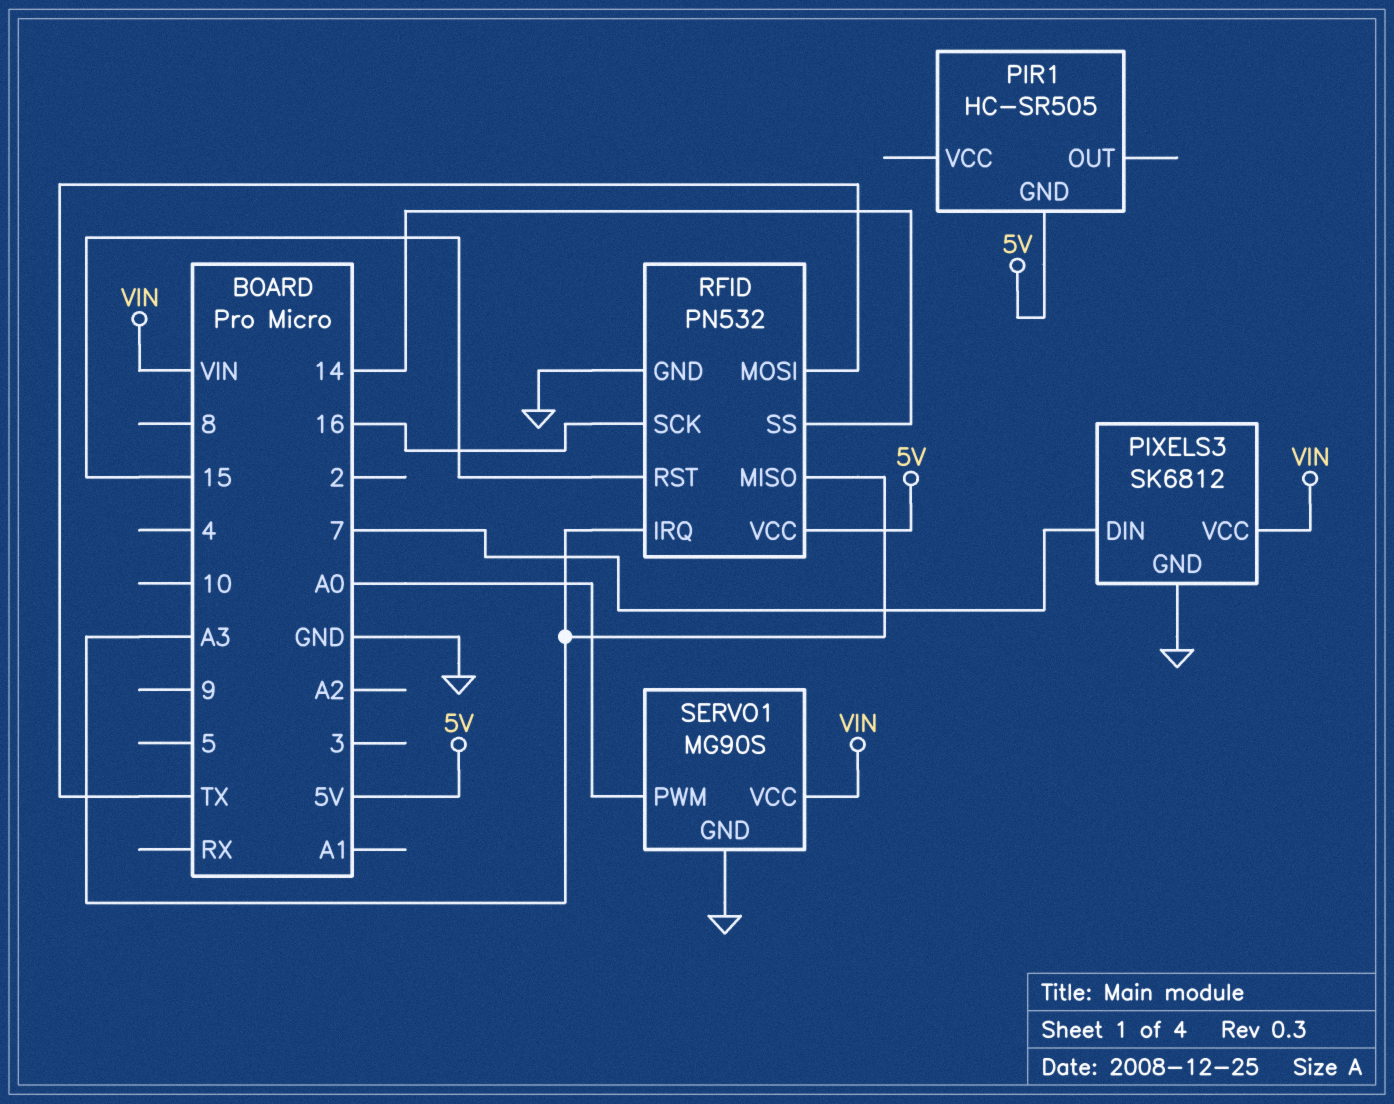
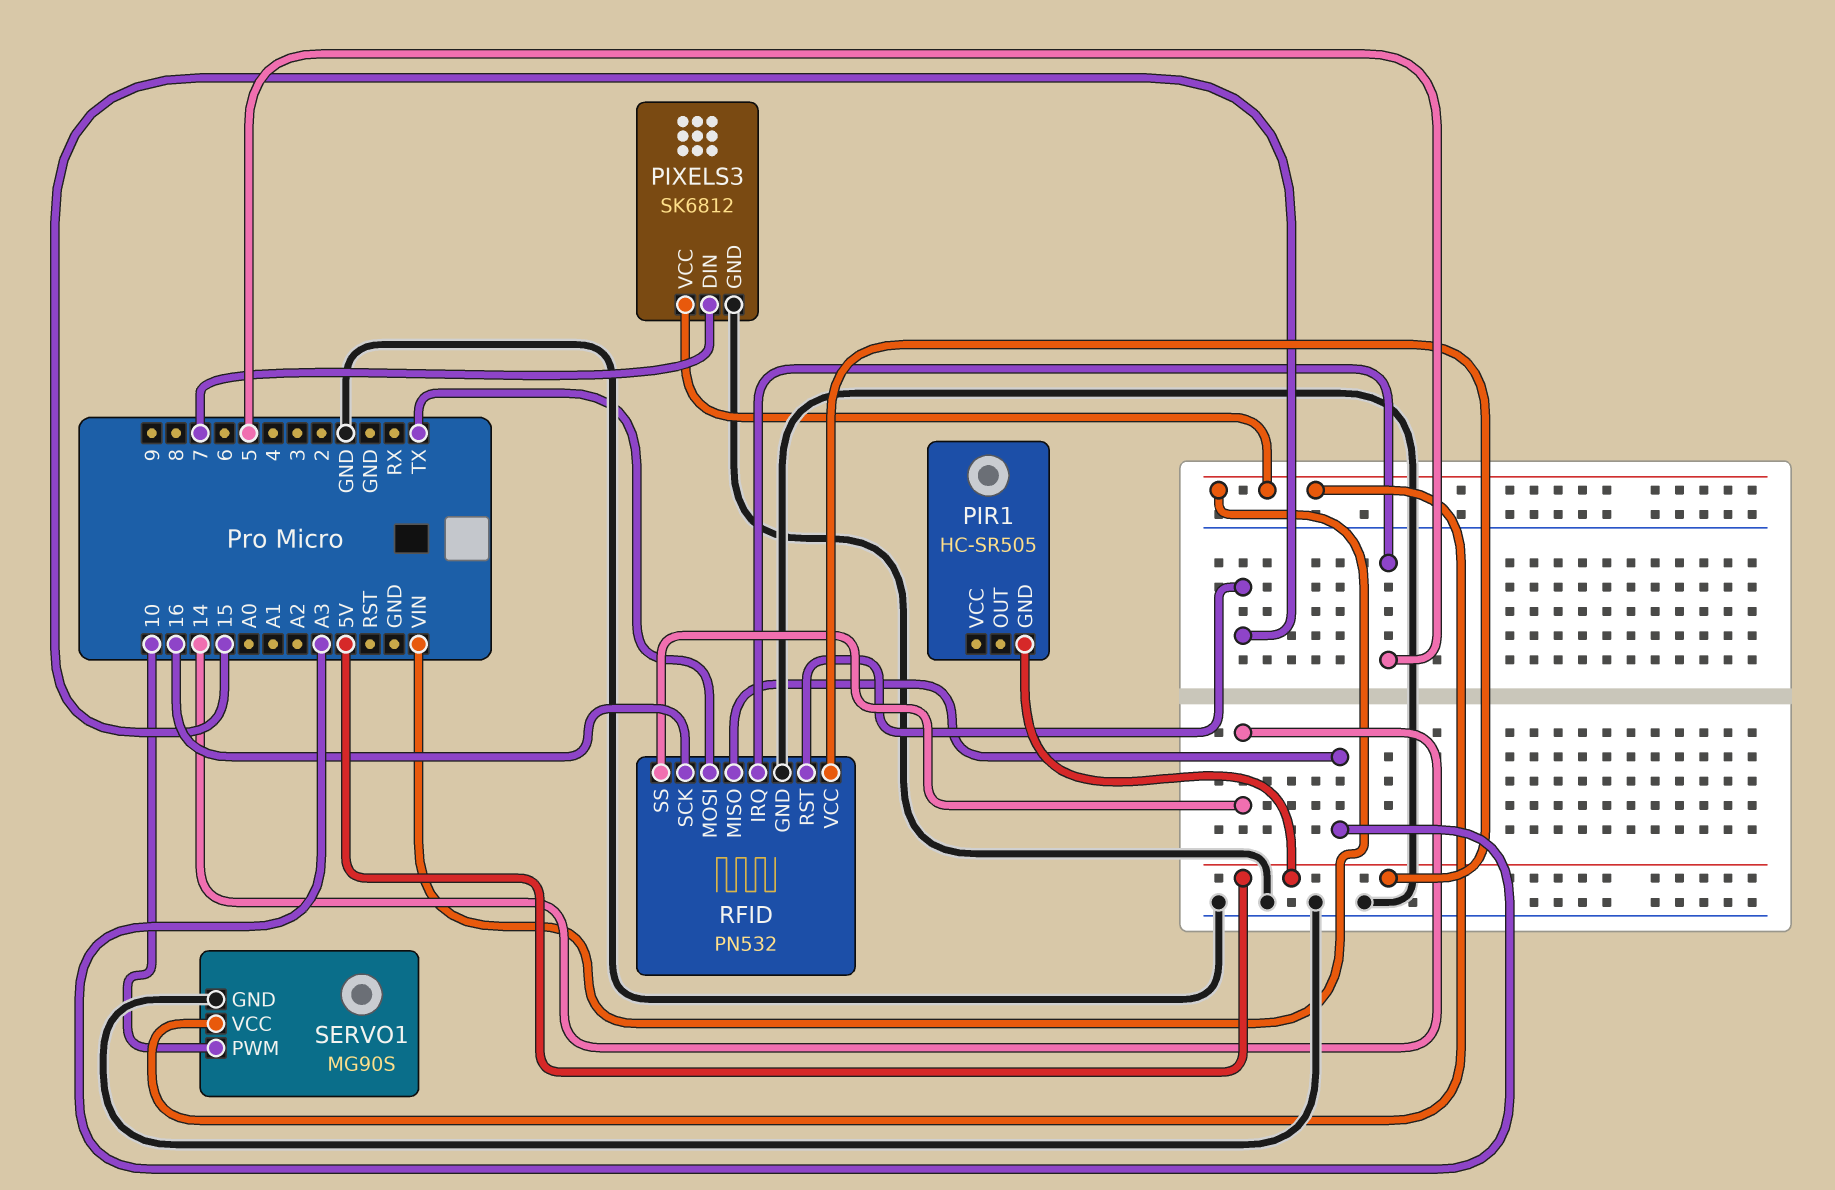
RFID pin IRQ: A3 -> 5
SERVO1 pin PWM: A0 -> 10

